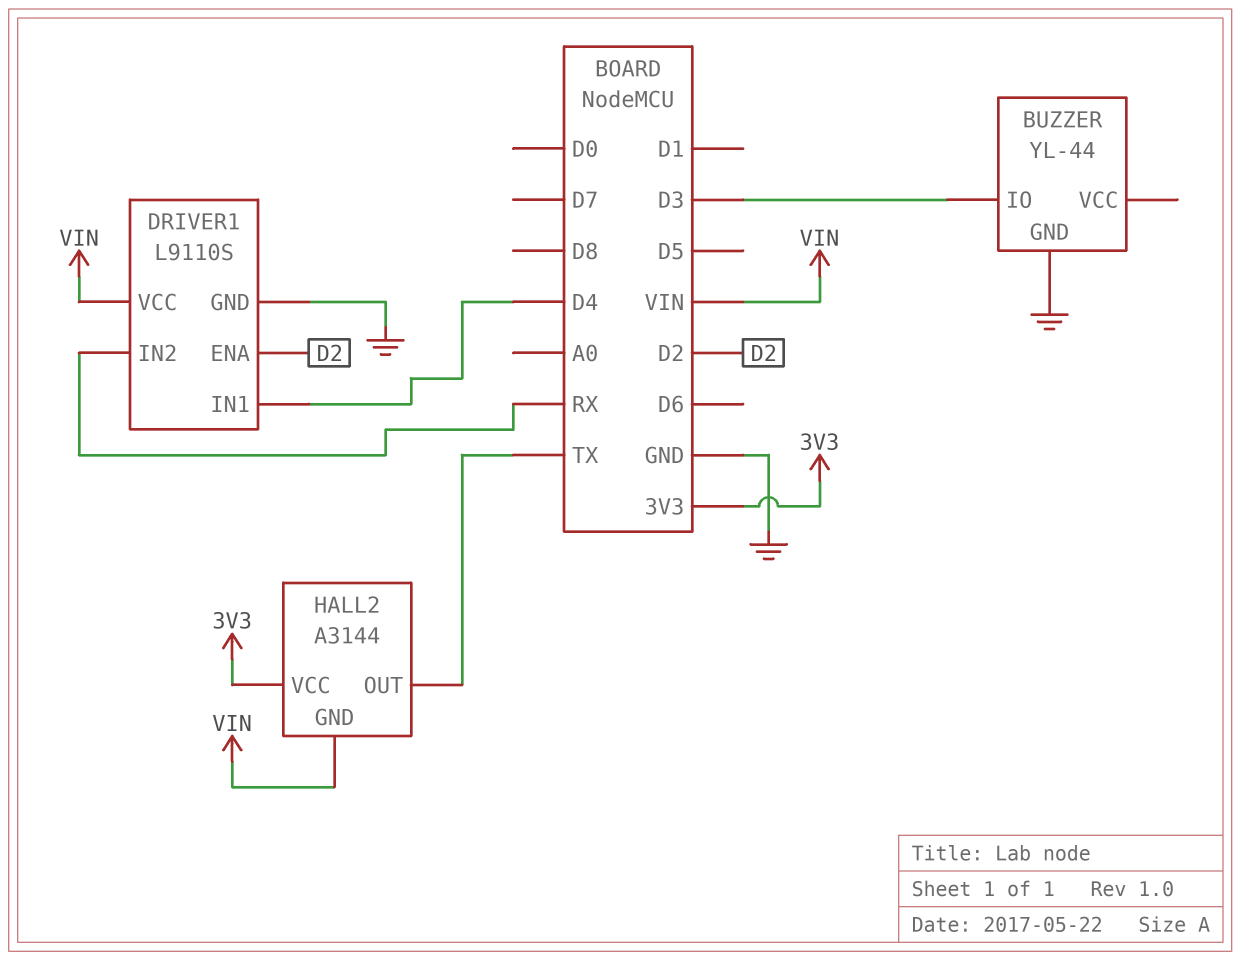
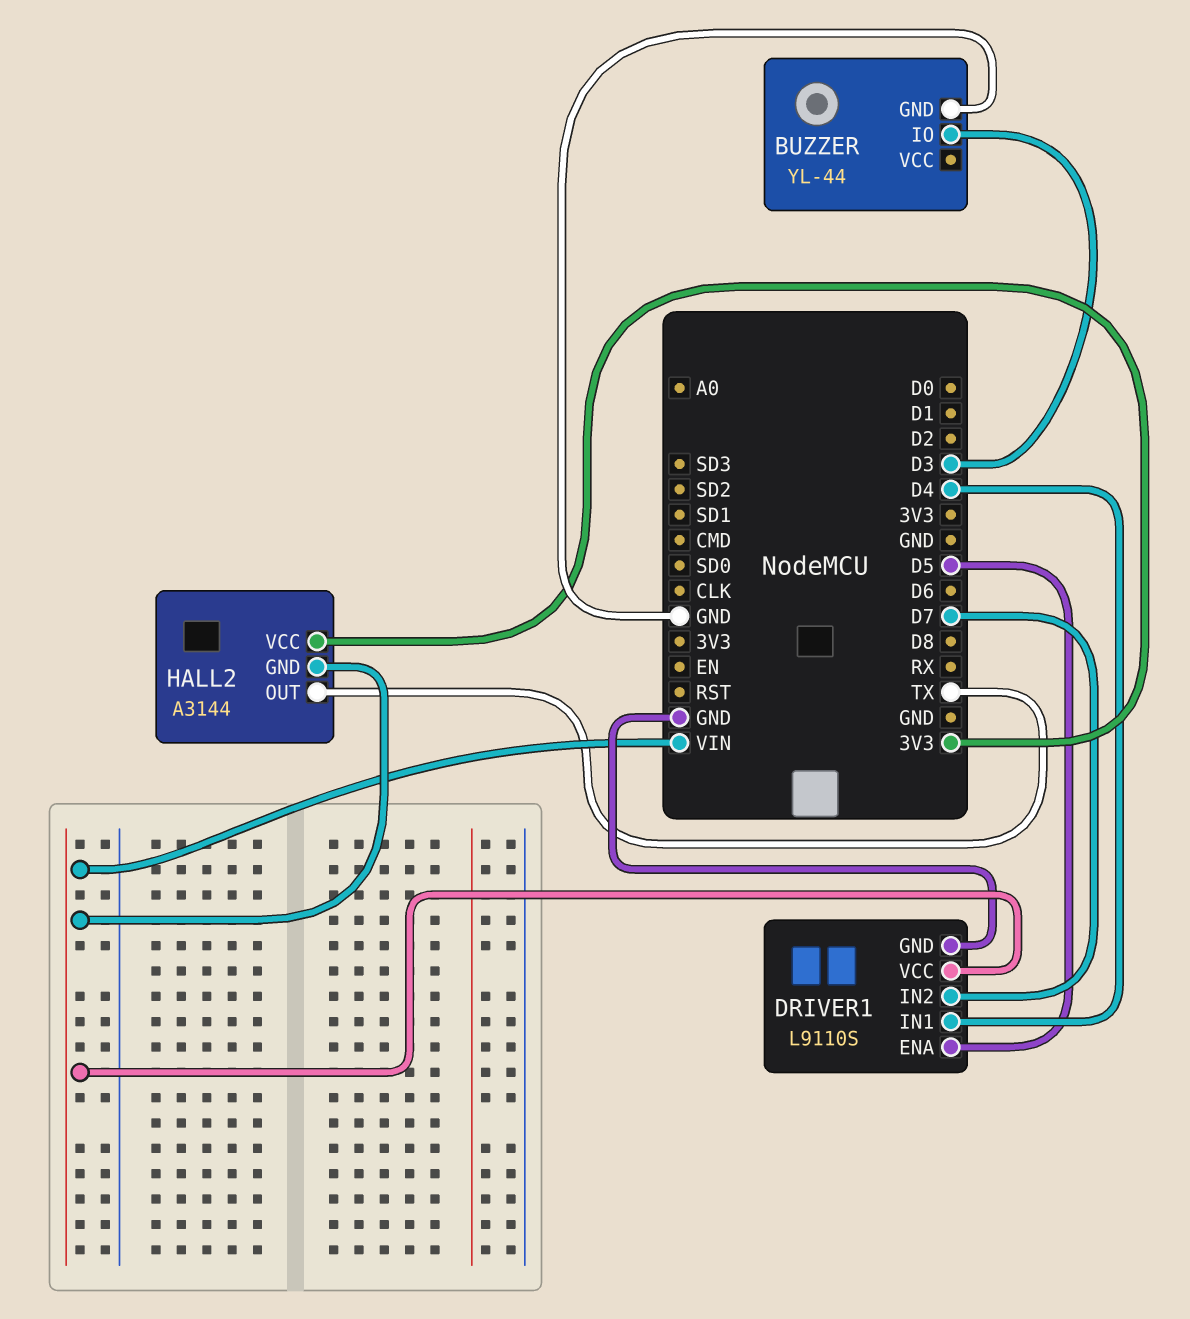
DRIVER1 pin ENA: D2 -> D5
DRIVER1 pin IN2: RX -> D7

